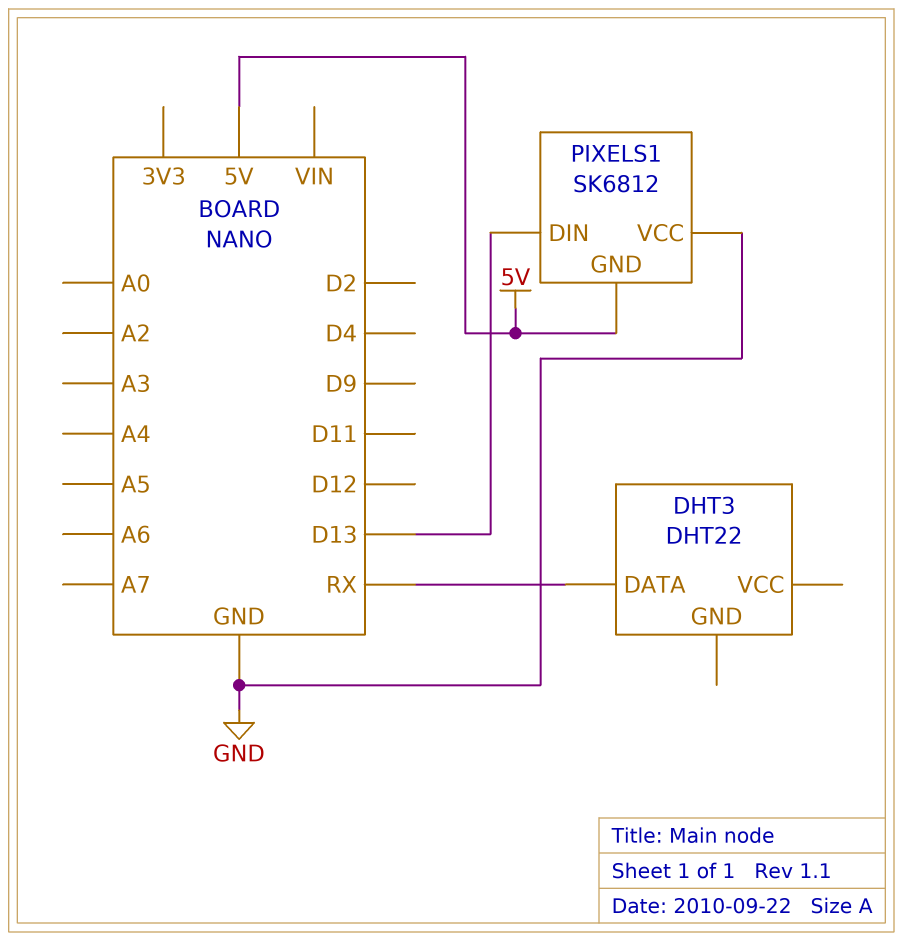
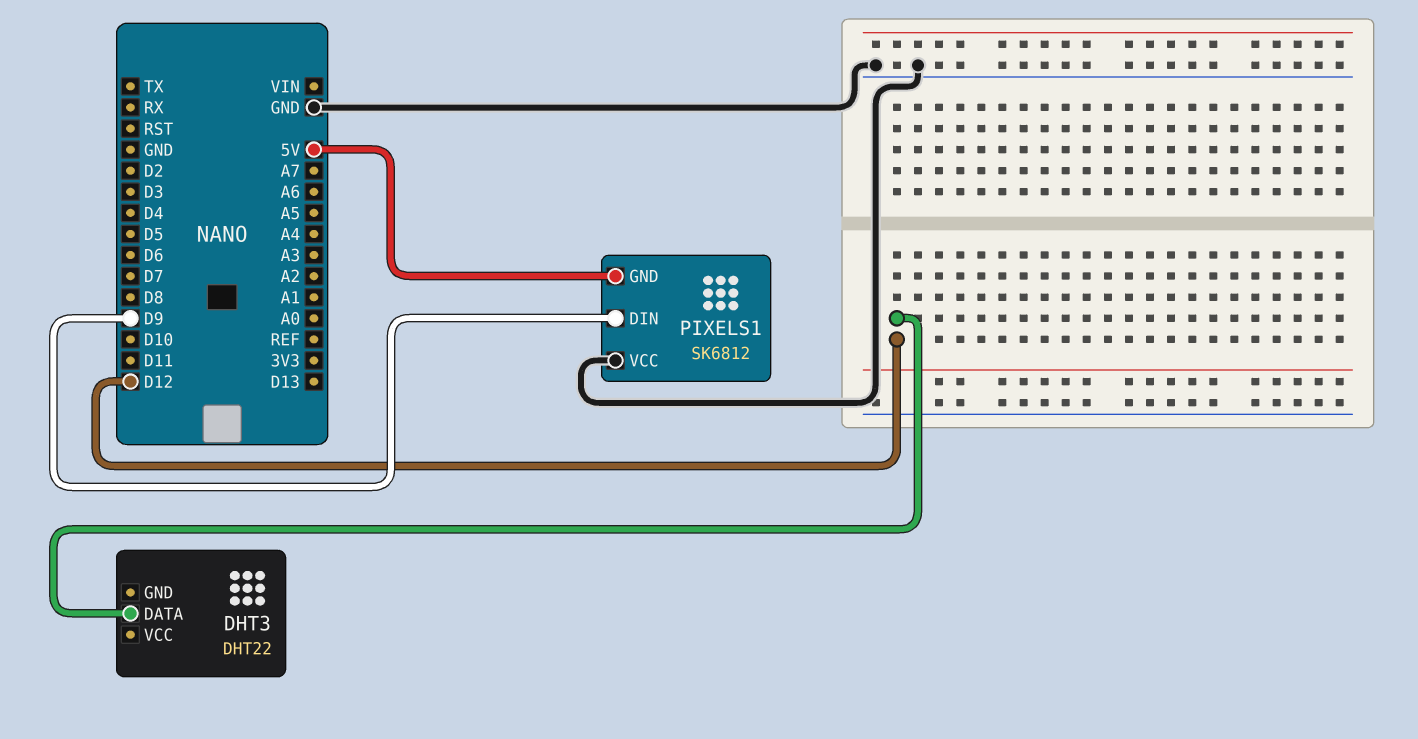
DHT3 pin DATA: RX -> D12
PIXELS1 pin DIN: D13 -> D9

